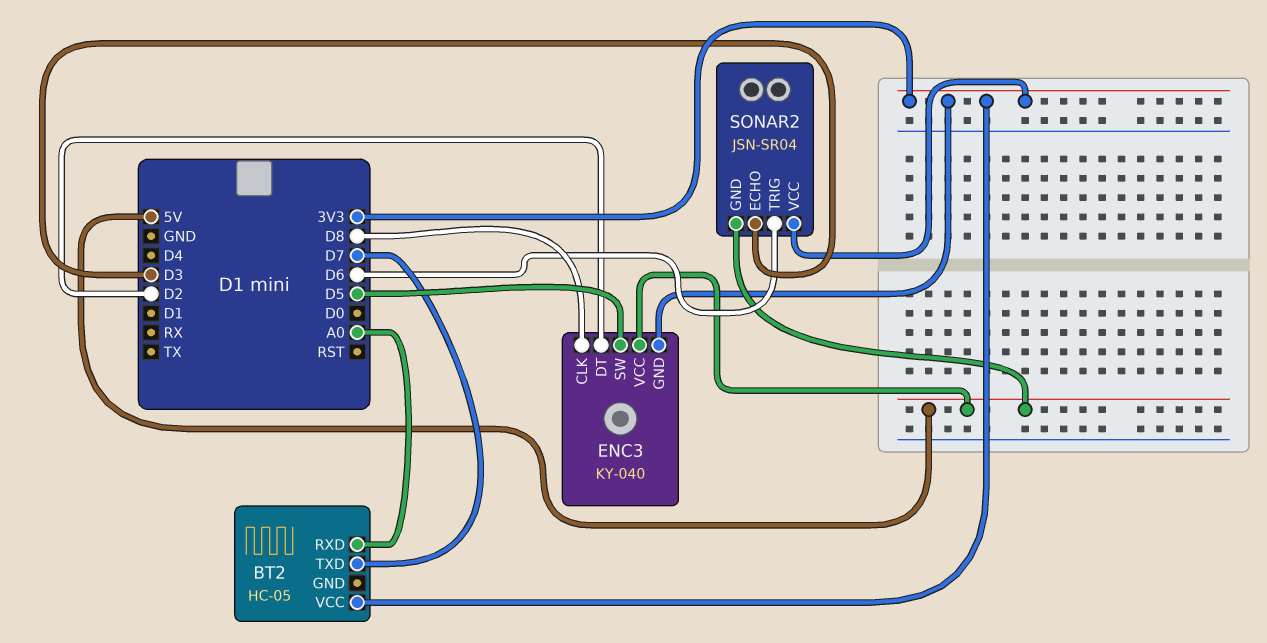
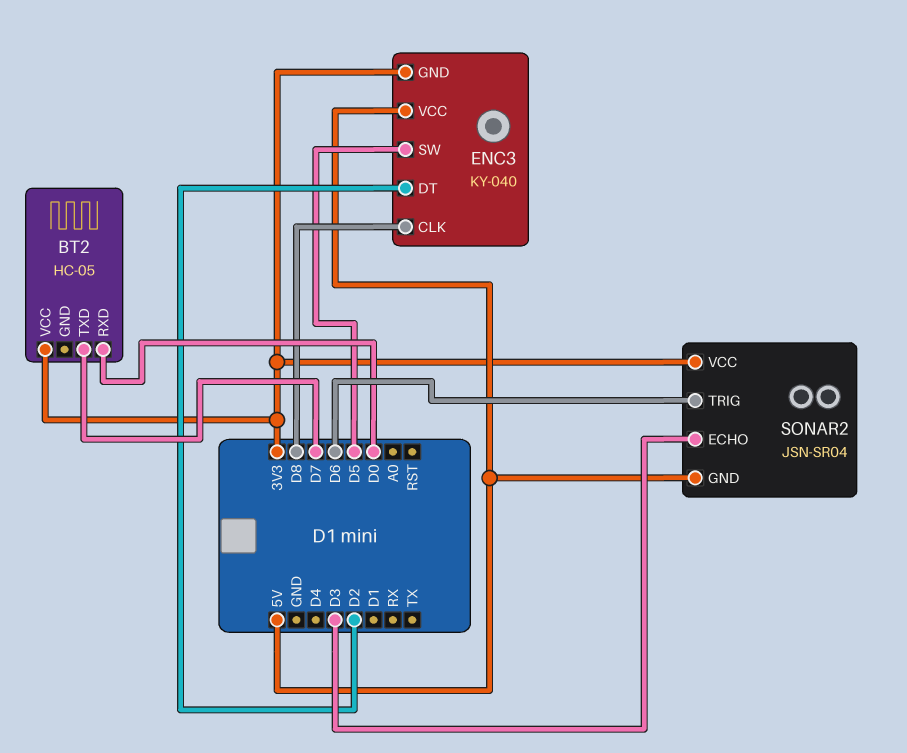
BT2 pin RXD: A0 -> D0

